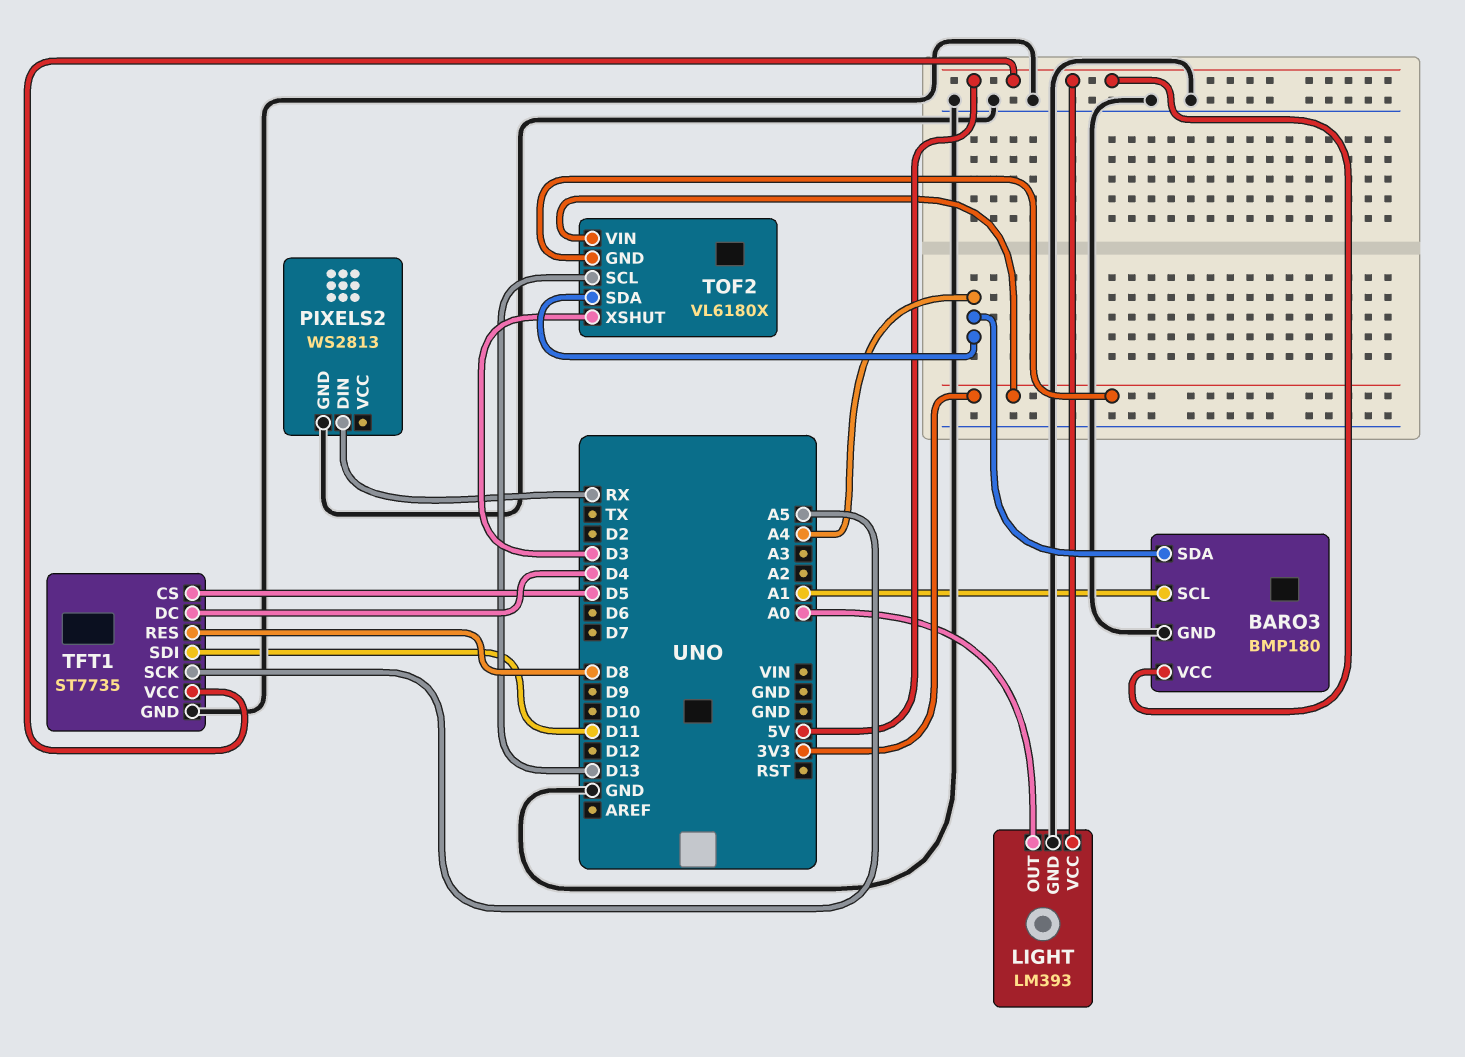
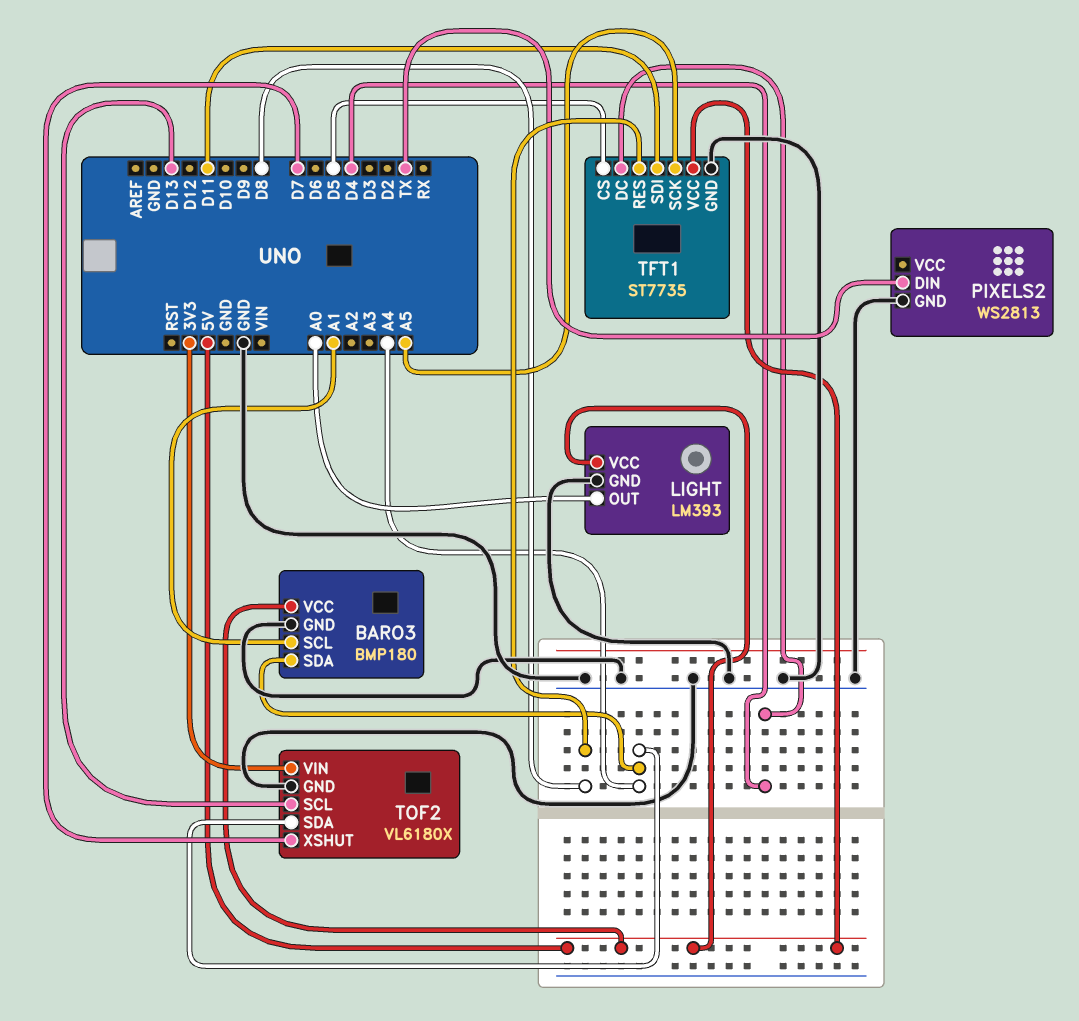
PIXELS2 pin DIN: RX -> TX
TOF2 pin GND: 3V3 -> GND
TOF2 pin XSHUT: D3 -> D7

